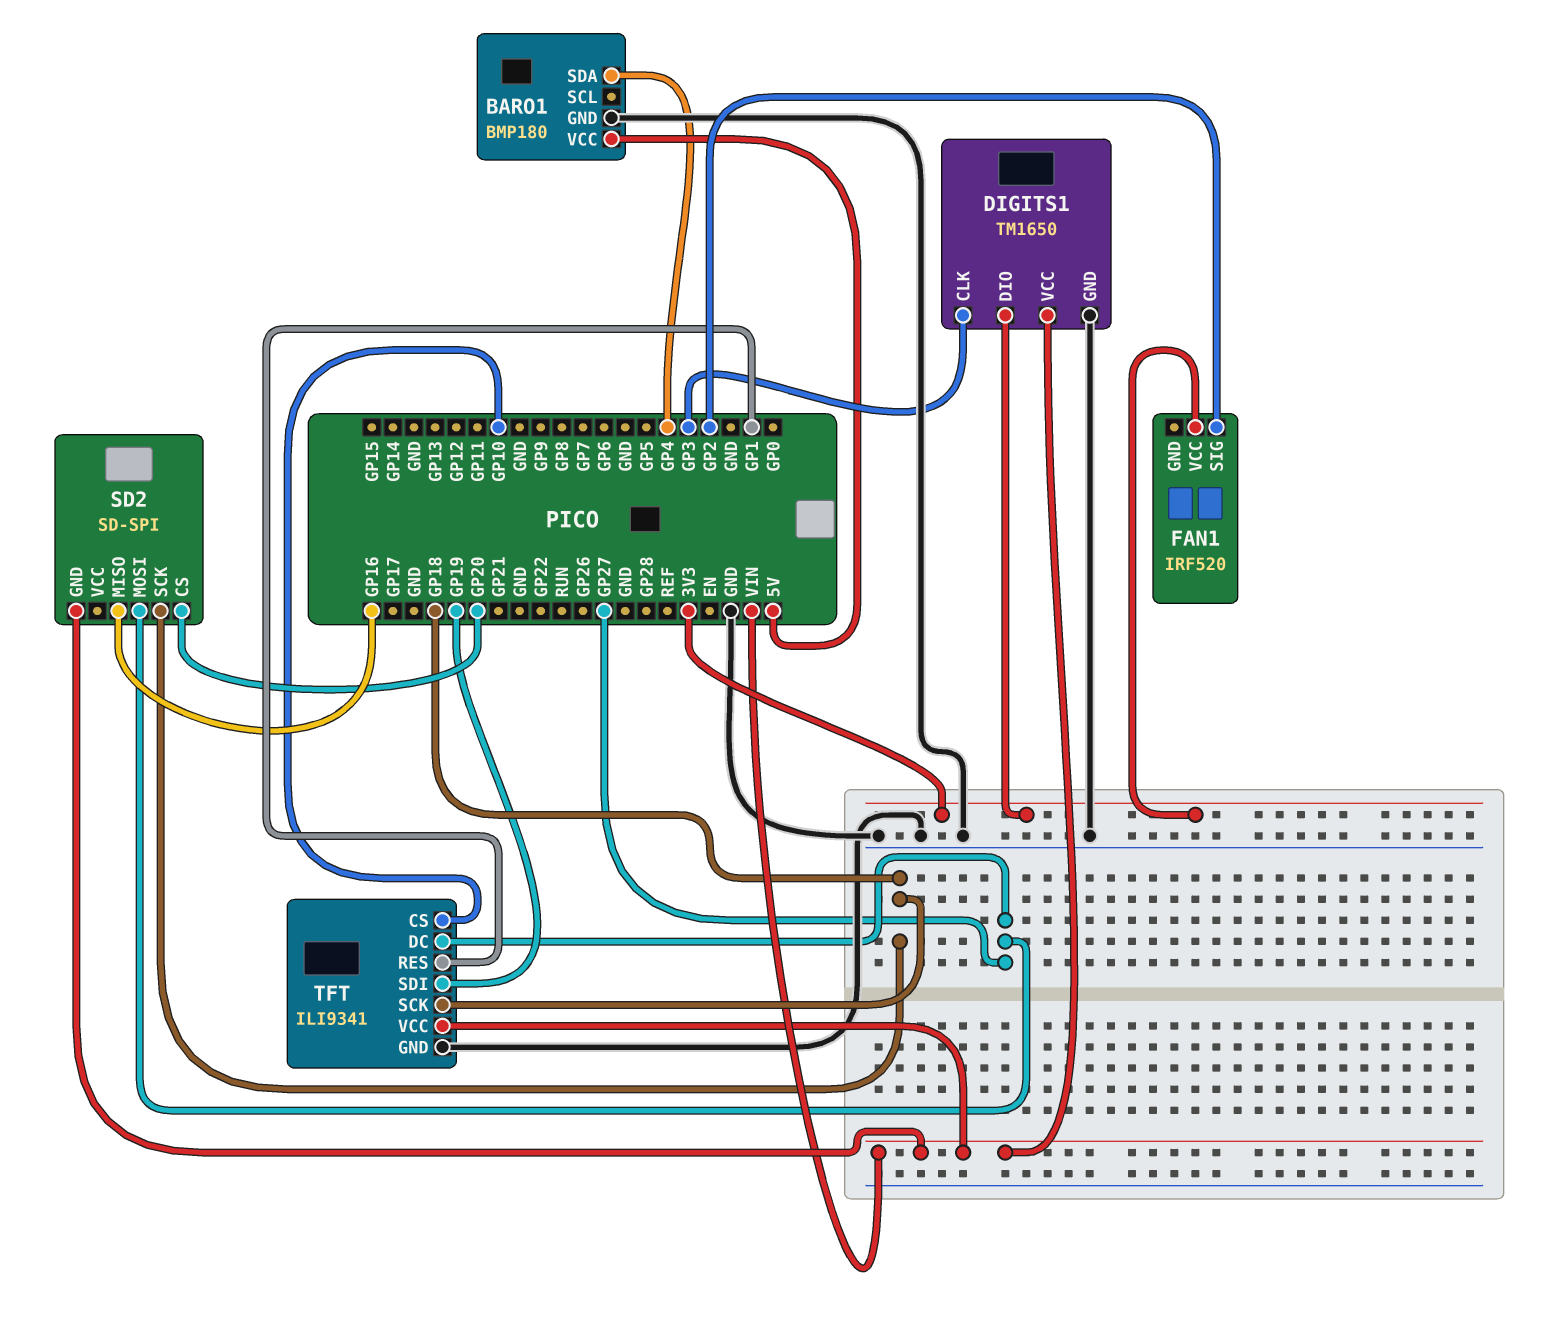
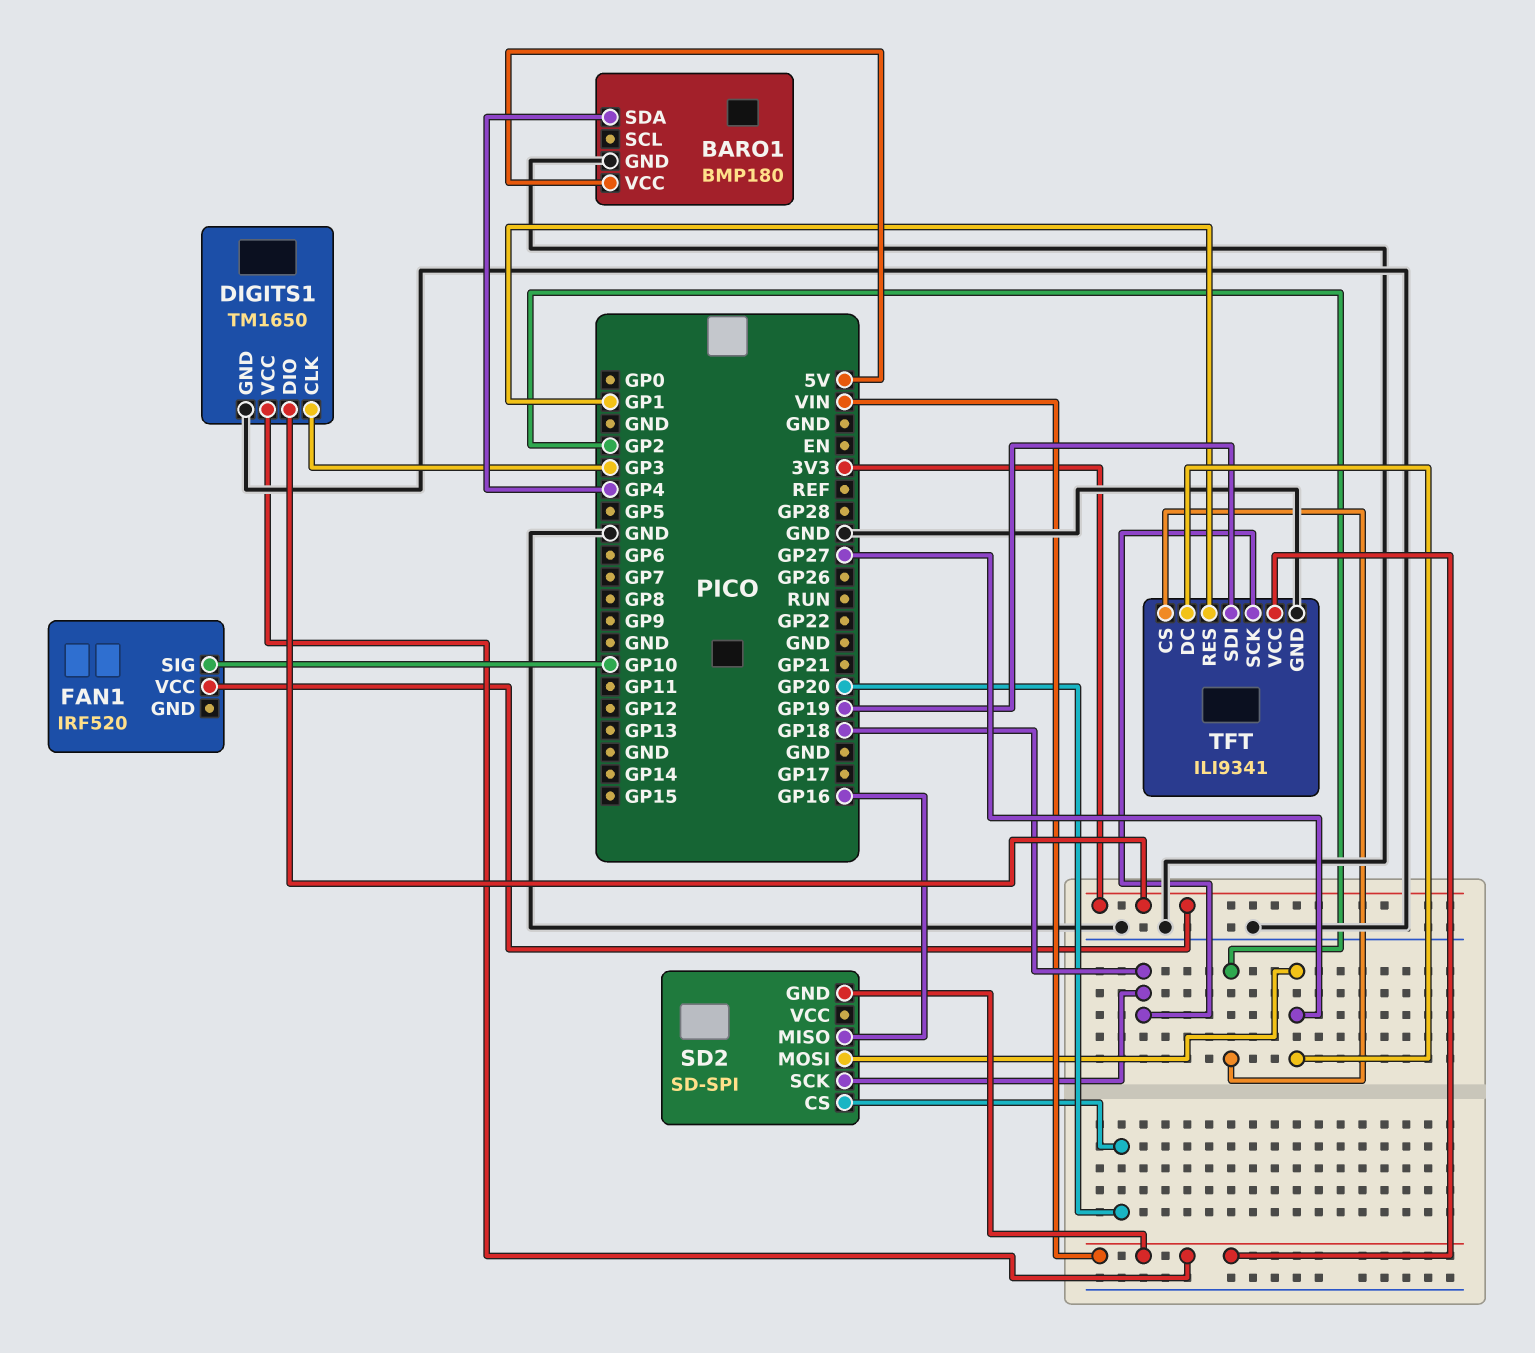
FAN1 pin SIG: GP2 -> GP10
TFT pin CS: GP10 -> GP2

